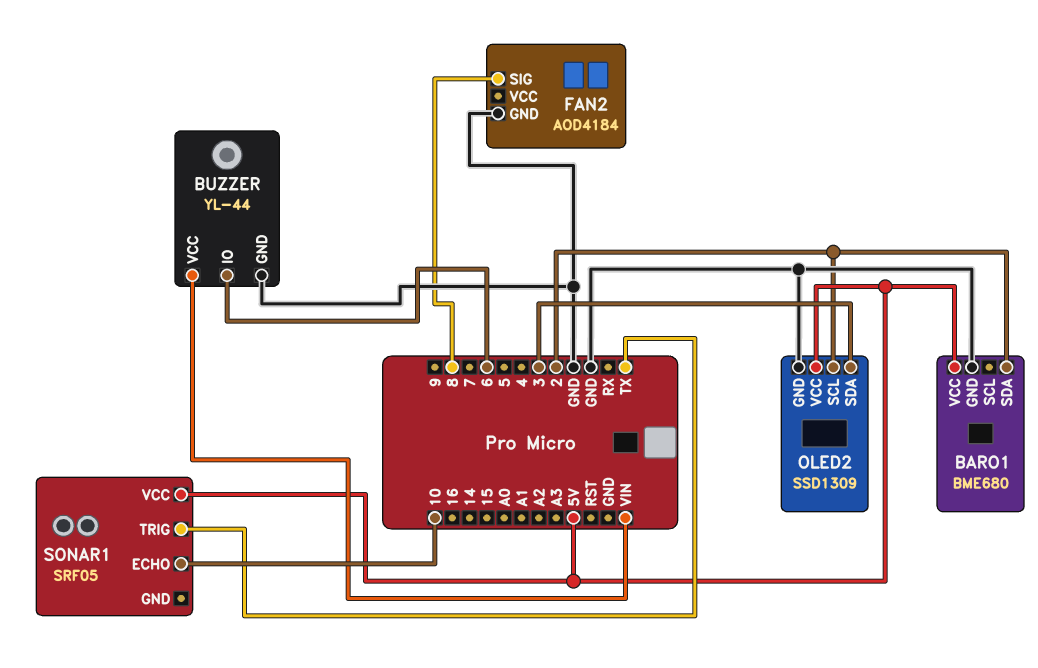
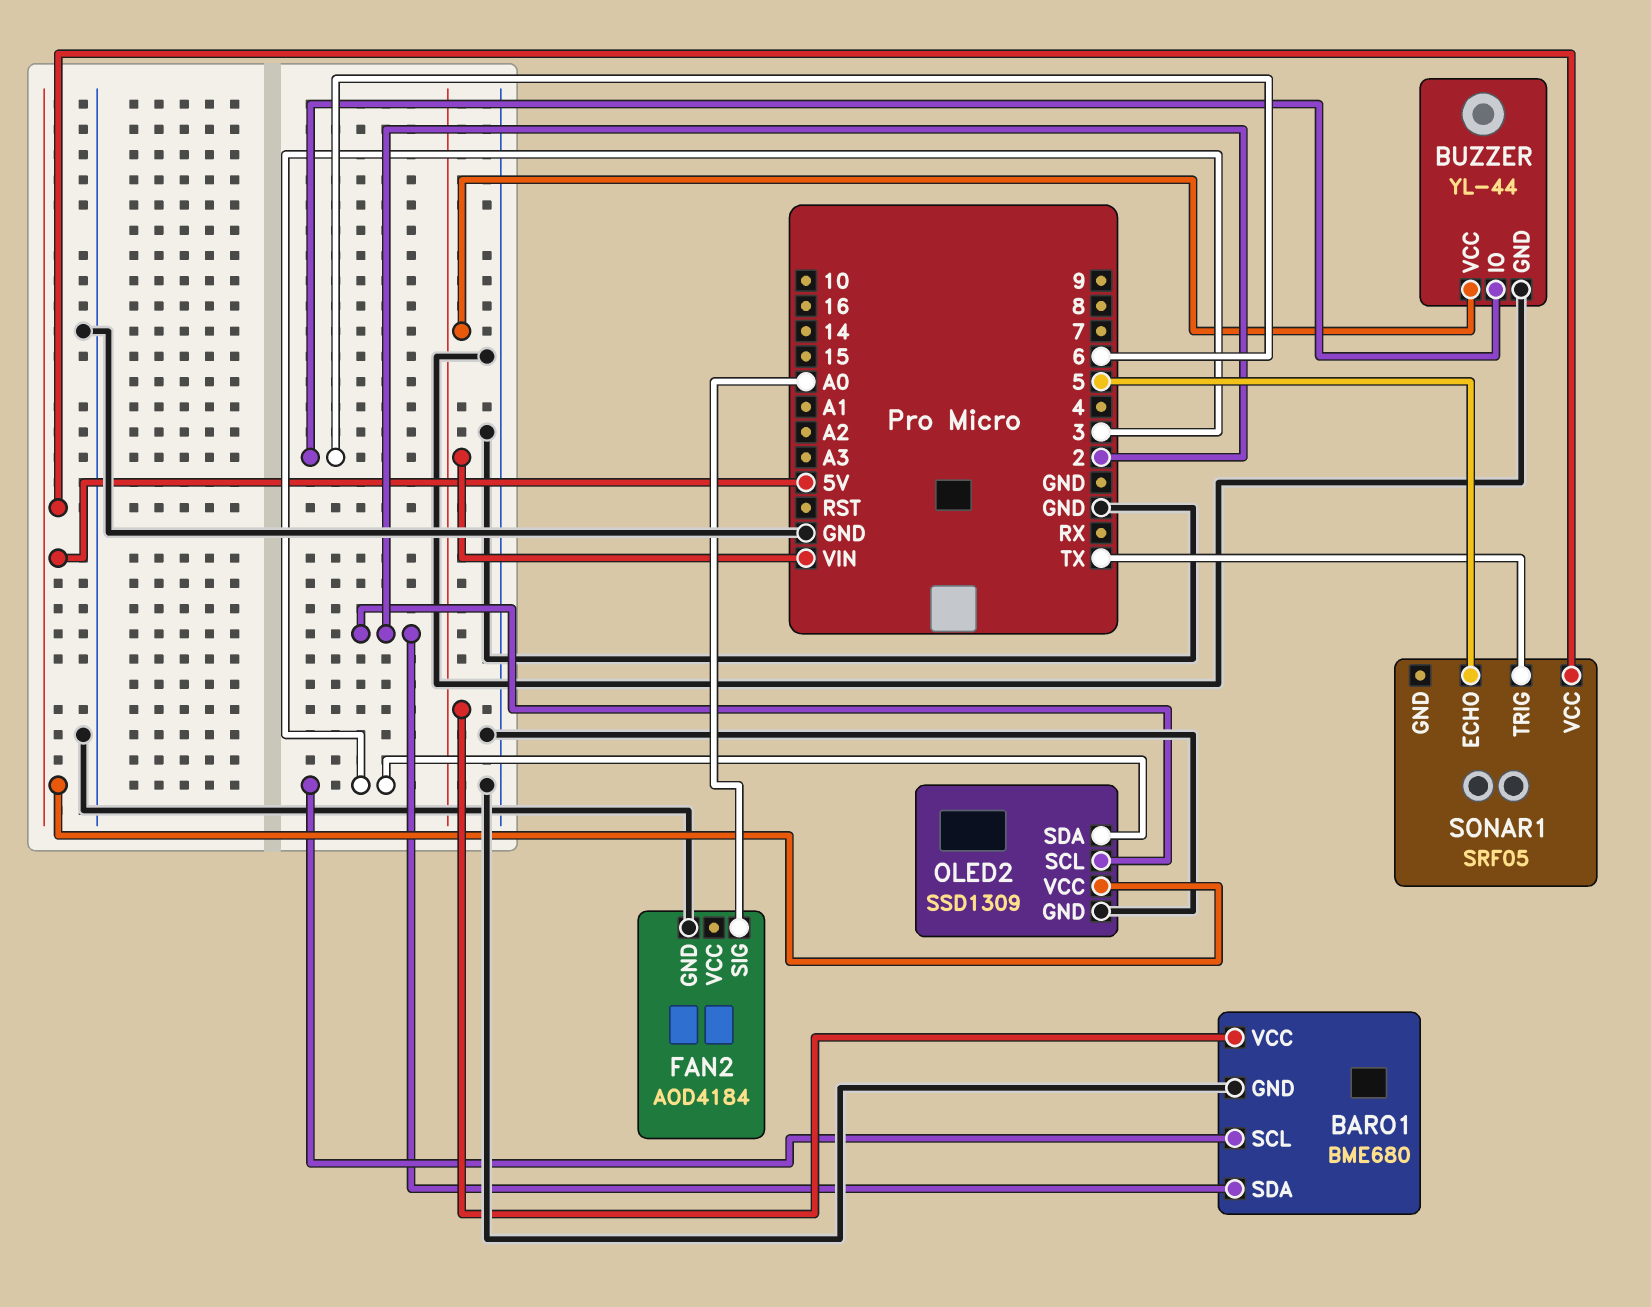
BARO1 pin SCL: none -> 3
BARO1 pin VCC: 5V -> VIN
FAN2 pin SIG: 8 -> A0
SONAR1 pin ECHO: 10 -> 5

